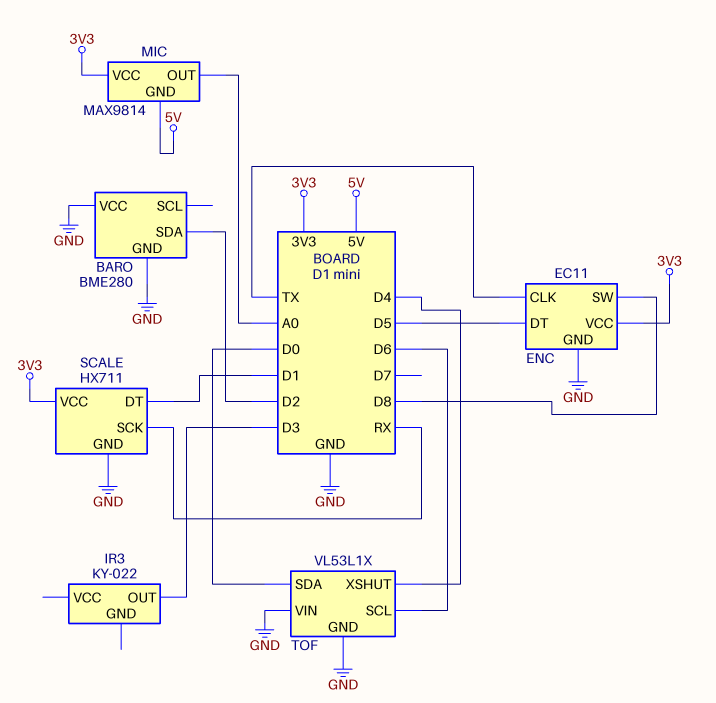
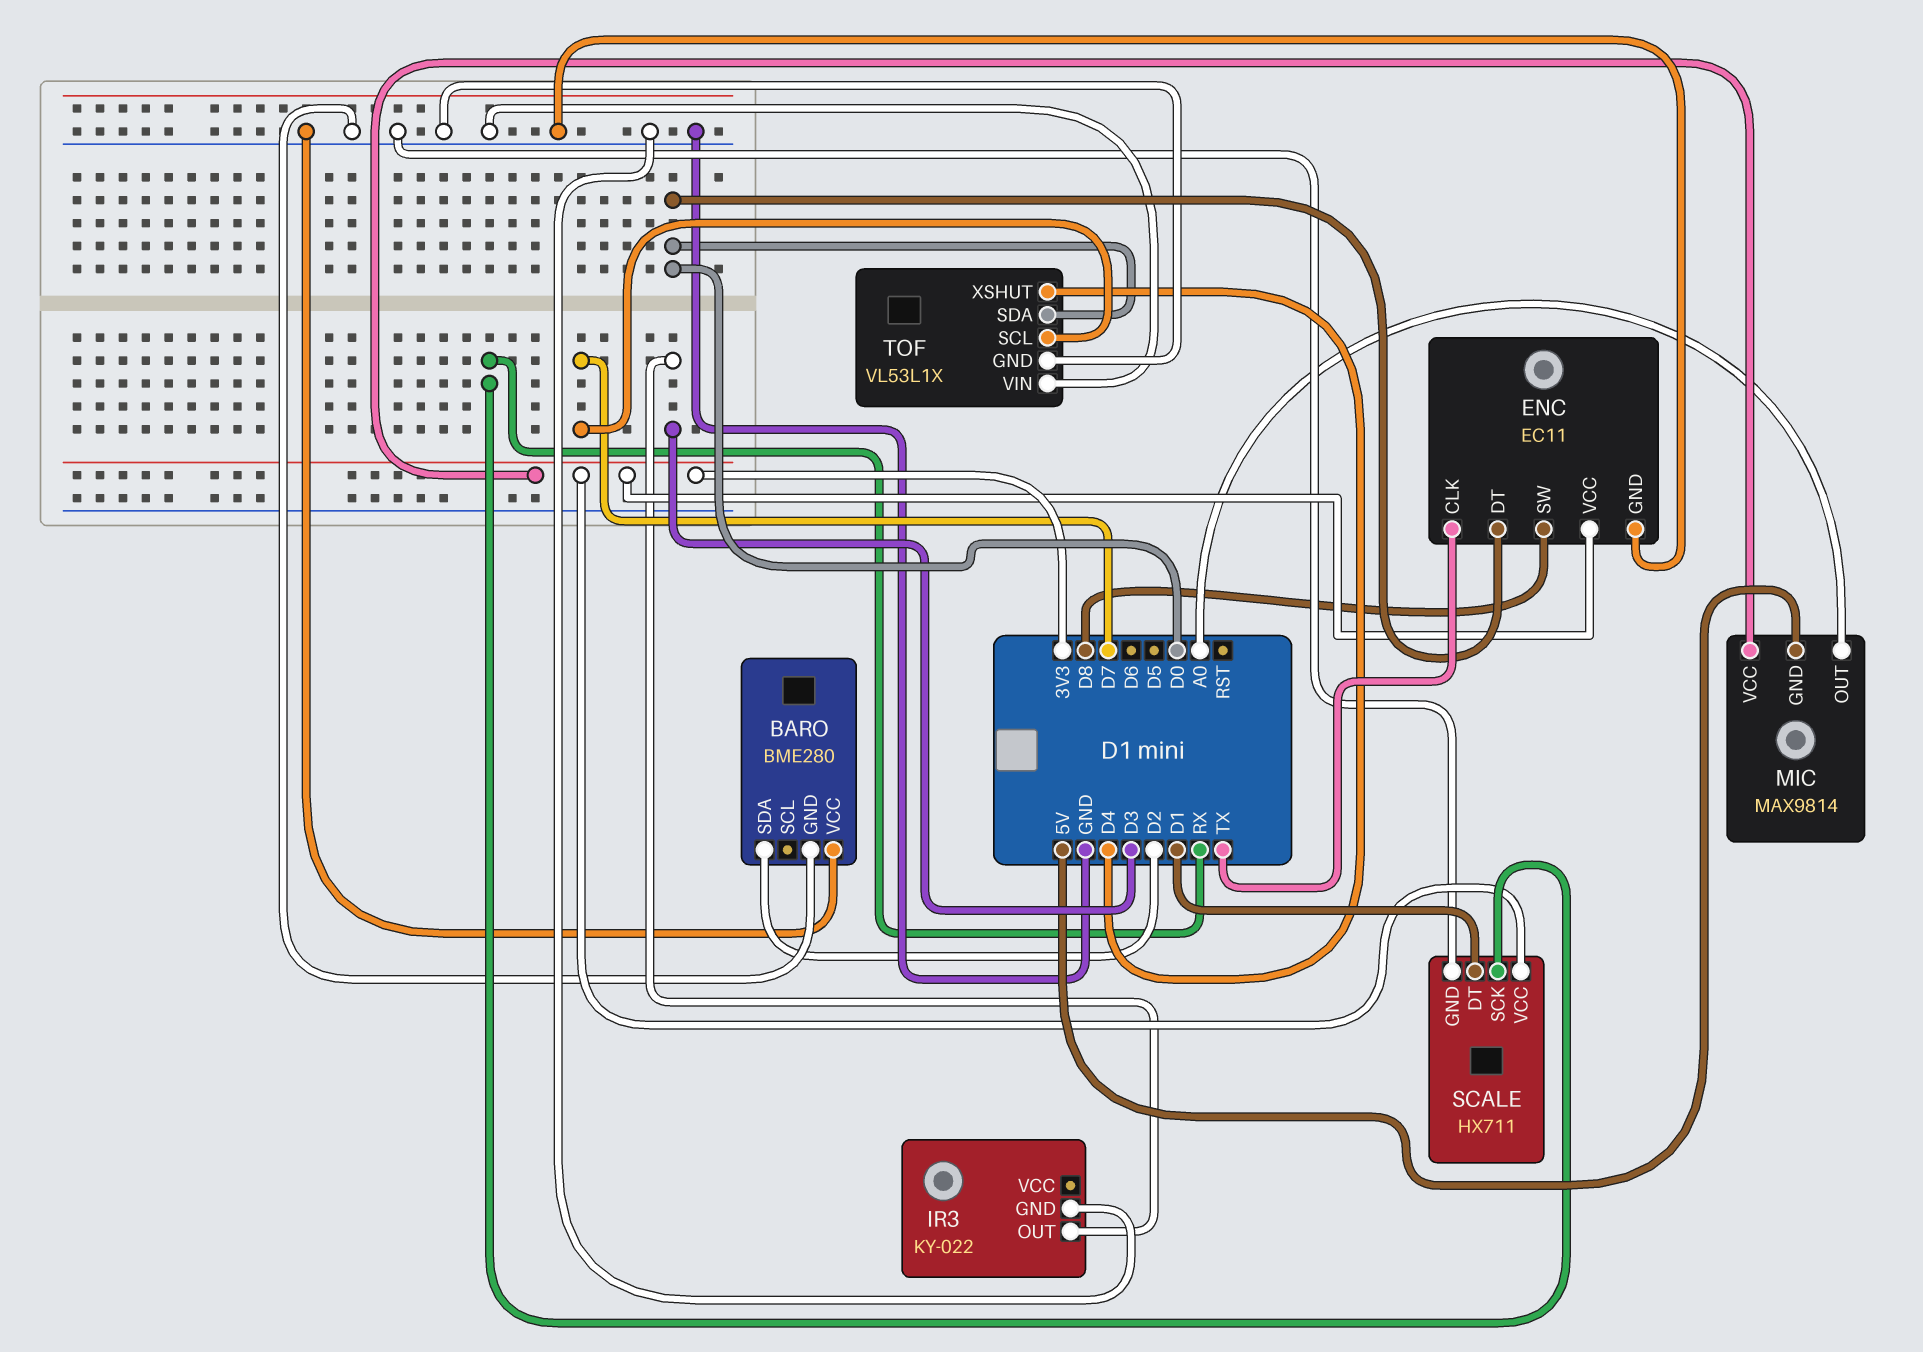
ENC pin DT: D5 -> D0
IR3 pin GND: none -> GND
TOF pin SCL: D6 -> D7

